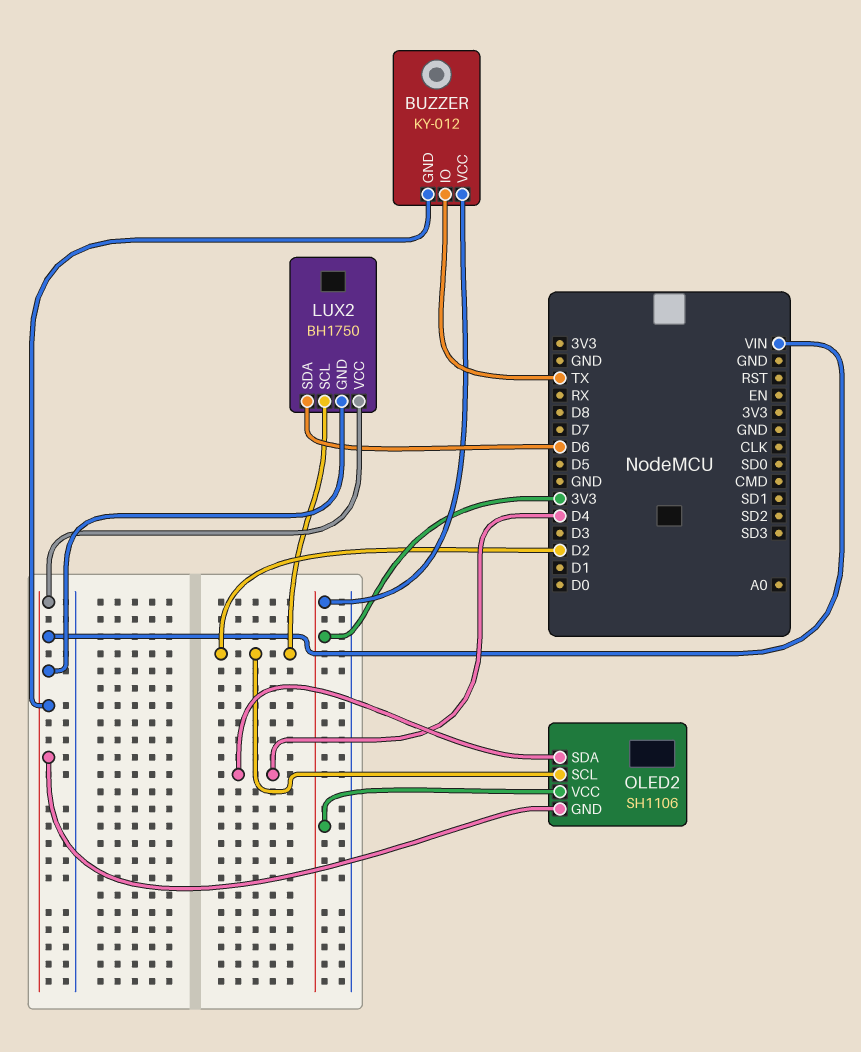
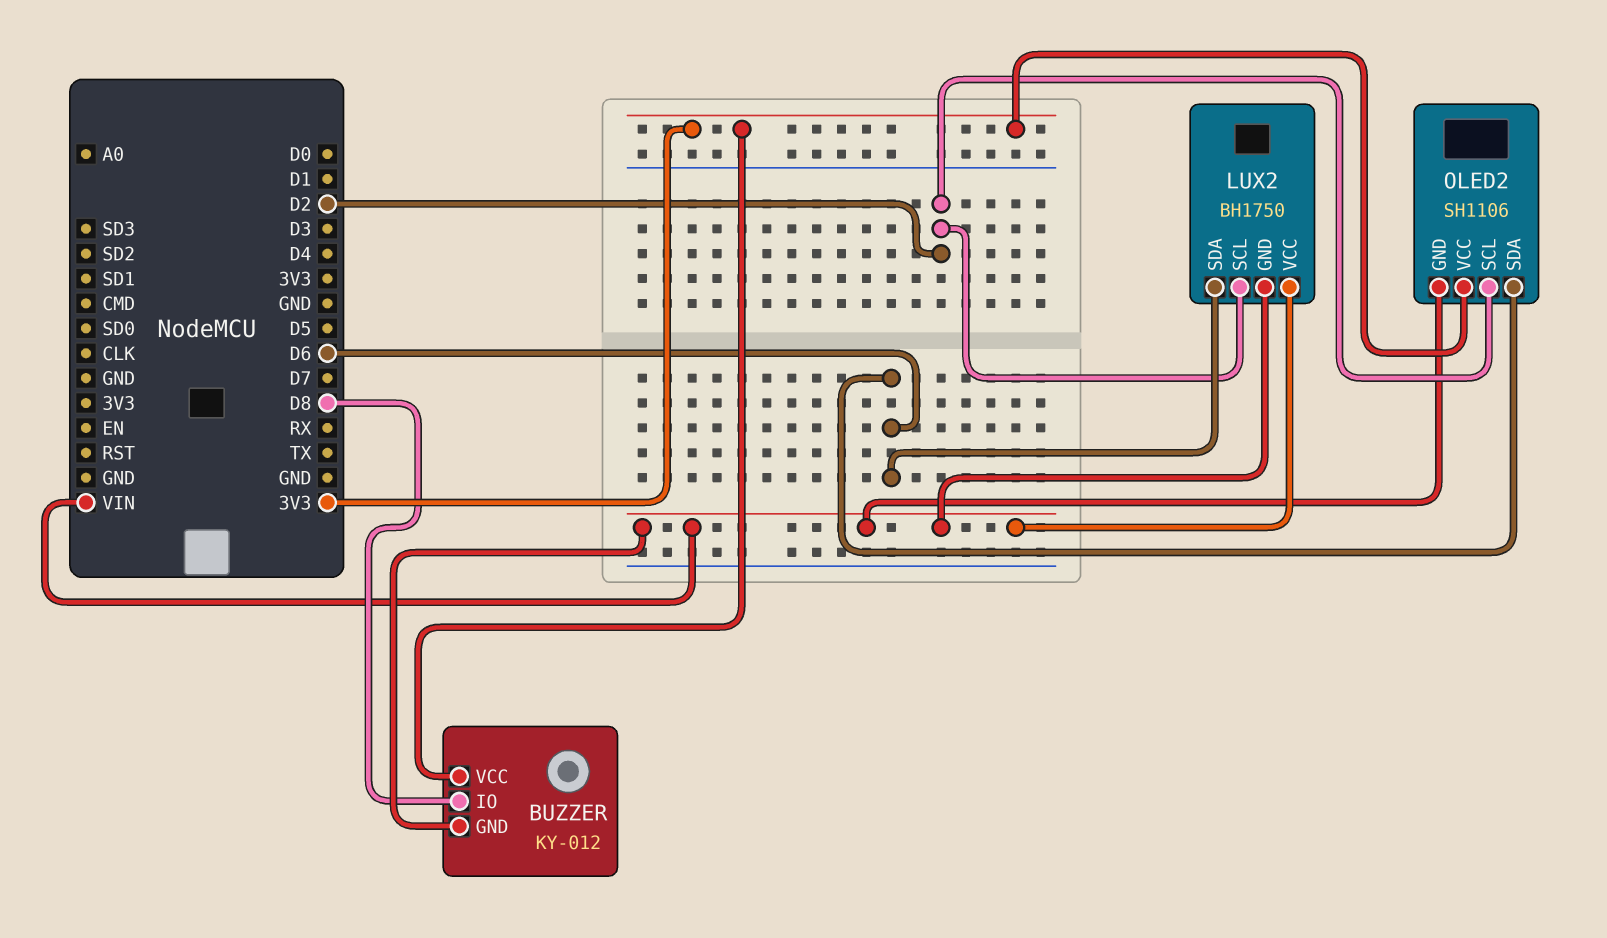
BUZZER pin IO: TX -> D8
OLED2 pin SDA: D4 -> D6

